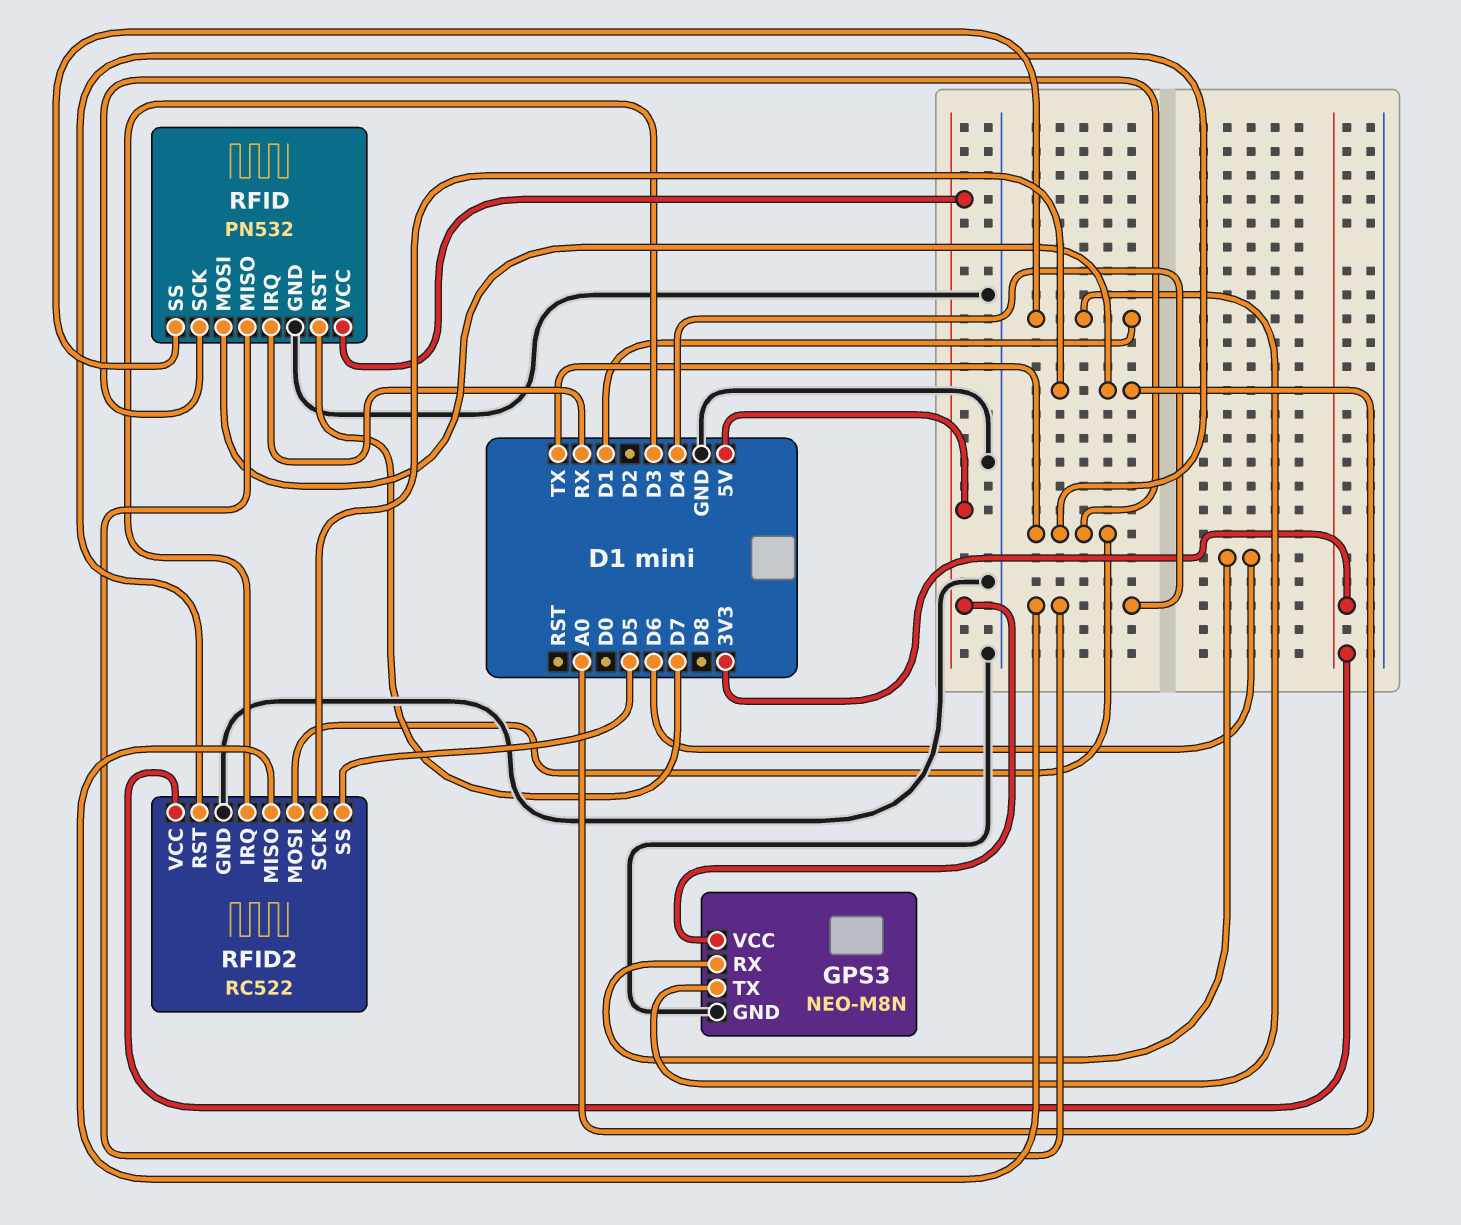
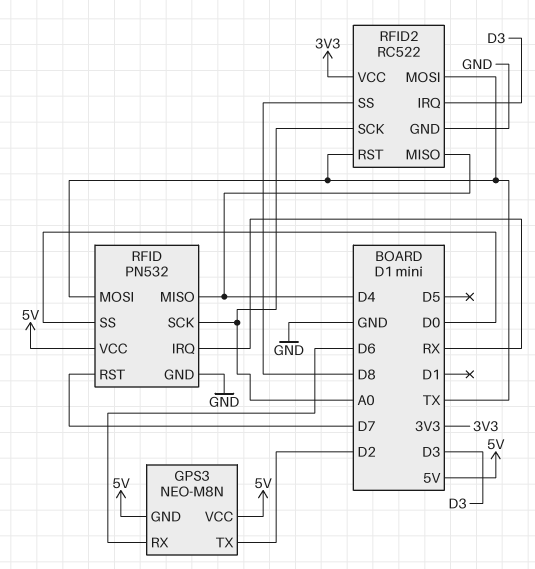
GPS3 pin GND: GND -> 5V
GPS3 pin TX: D1 -> D2
RFID pin MOSI: A0 -> TX
RFID pin SCK: TX -> A0
RFID pin SS: D1 -> D0
RFID2 pin SS: D5 -> D8

